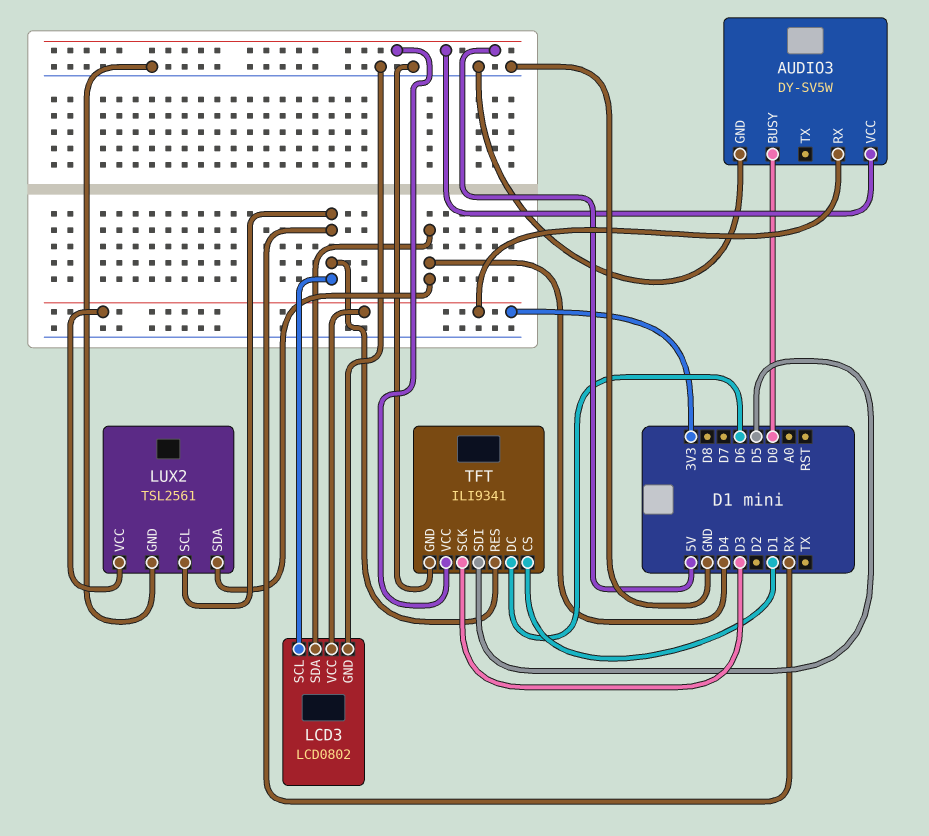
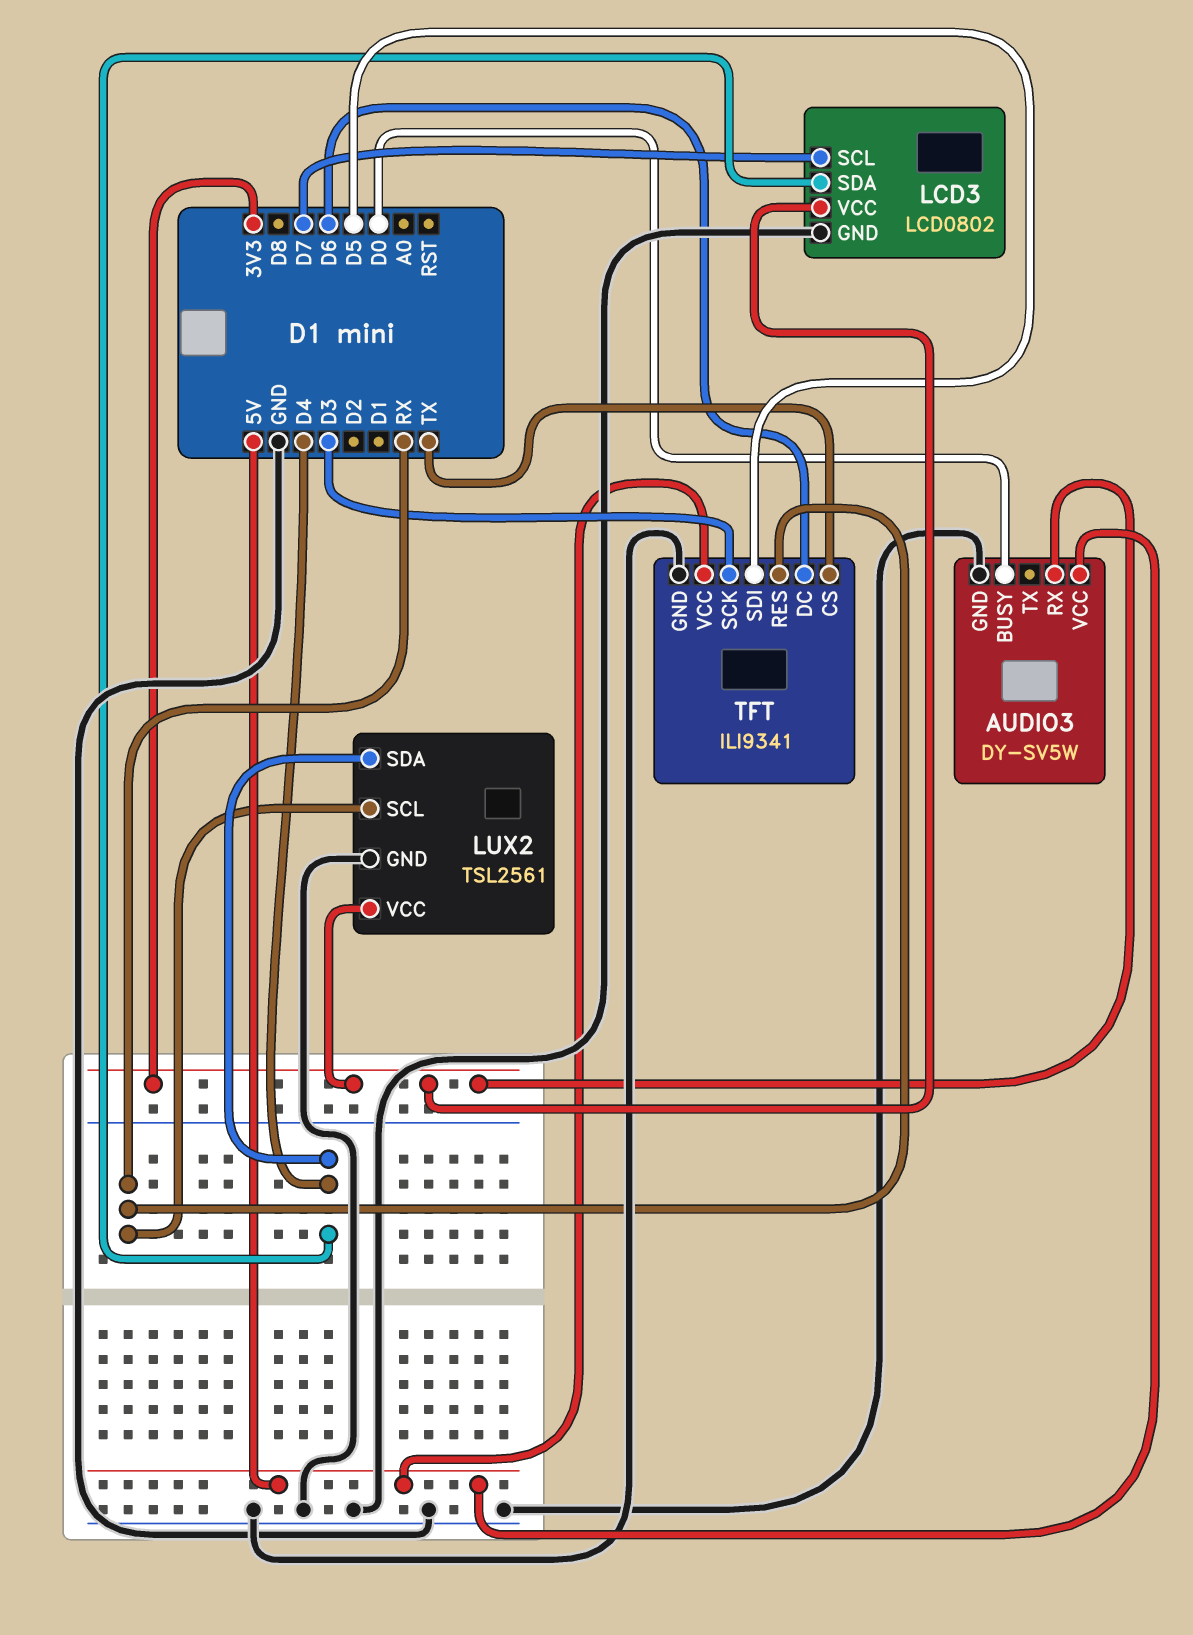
LCD3 pin SCL: RX -> D7
TFT pin CS: D1 -> TX

